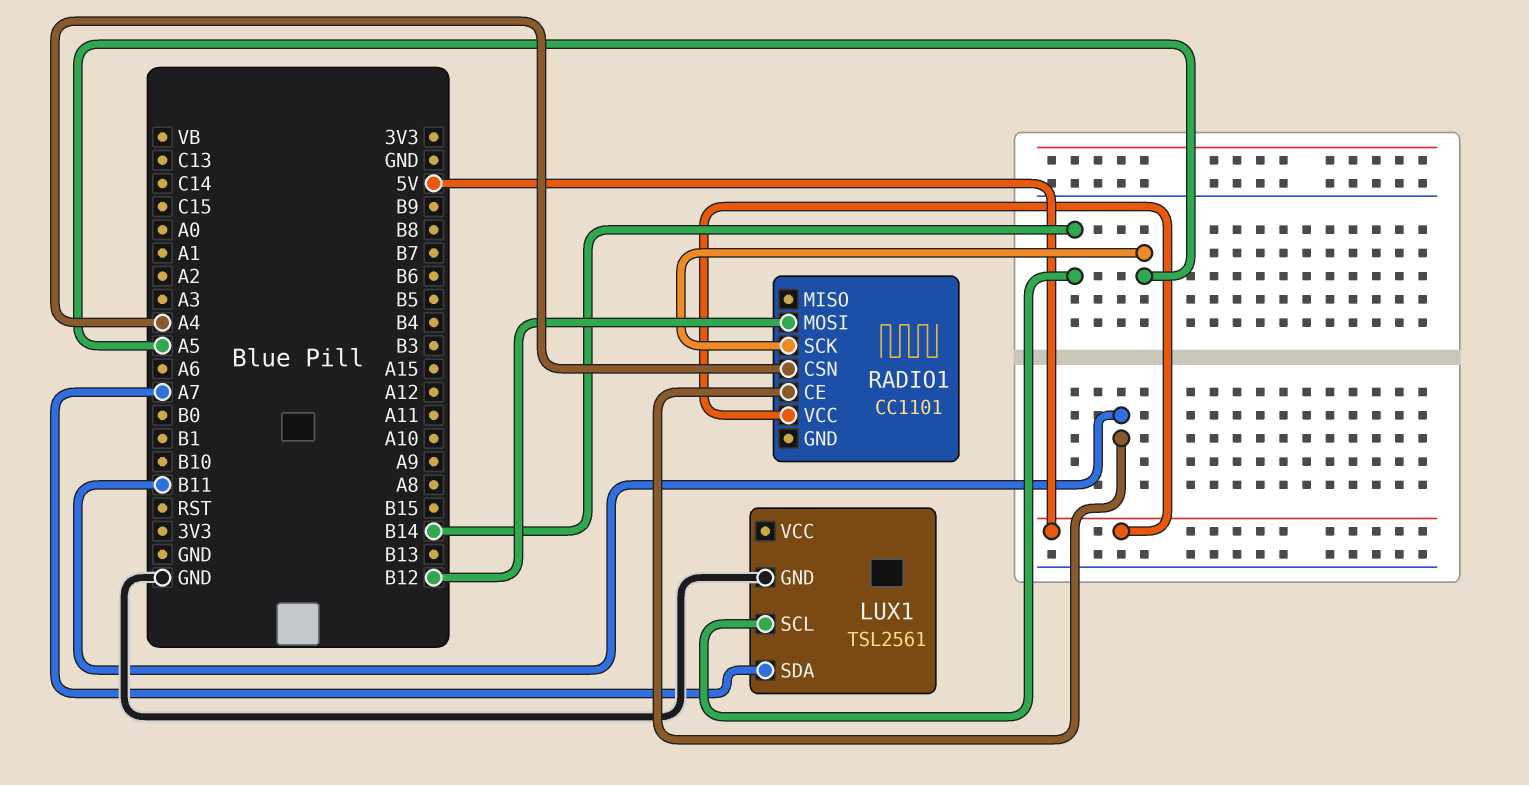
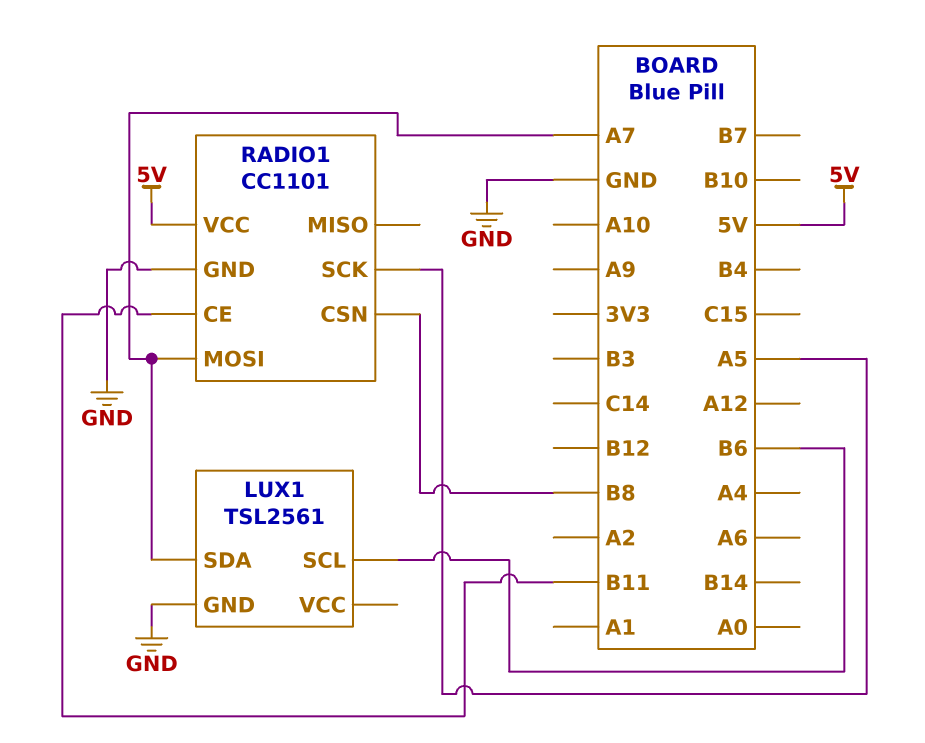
LUX1 pin SCL: B14 -> B6
RADIO1 pin CSN: A4 -> B8
RADIO1 pin GND: none -> GND
RADIO1 pin MOSI: B12 -> A7

